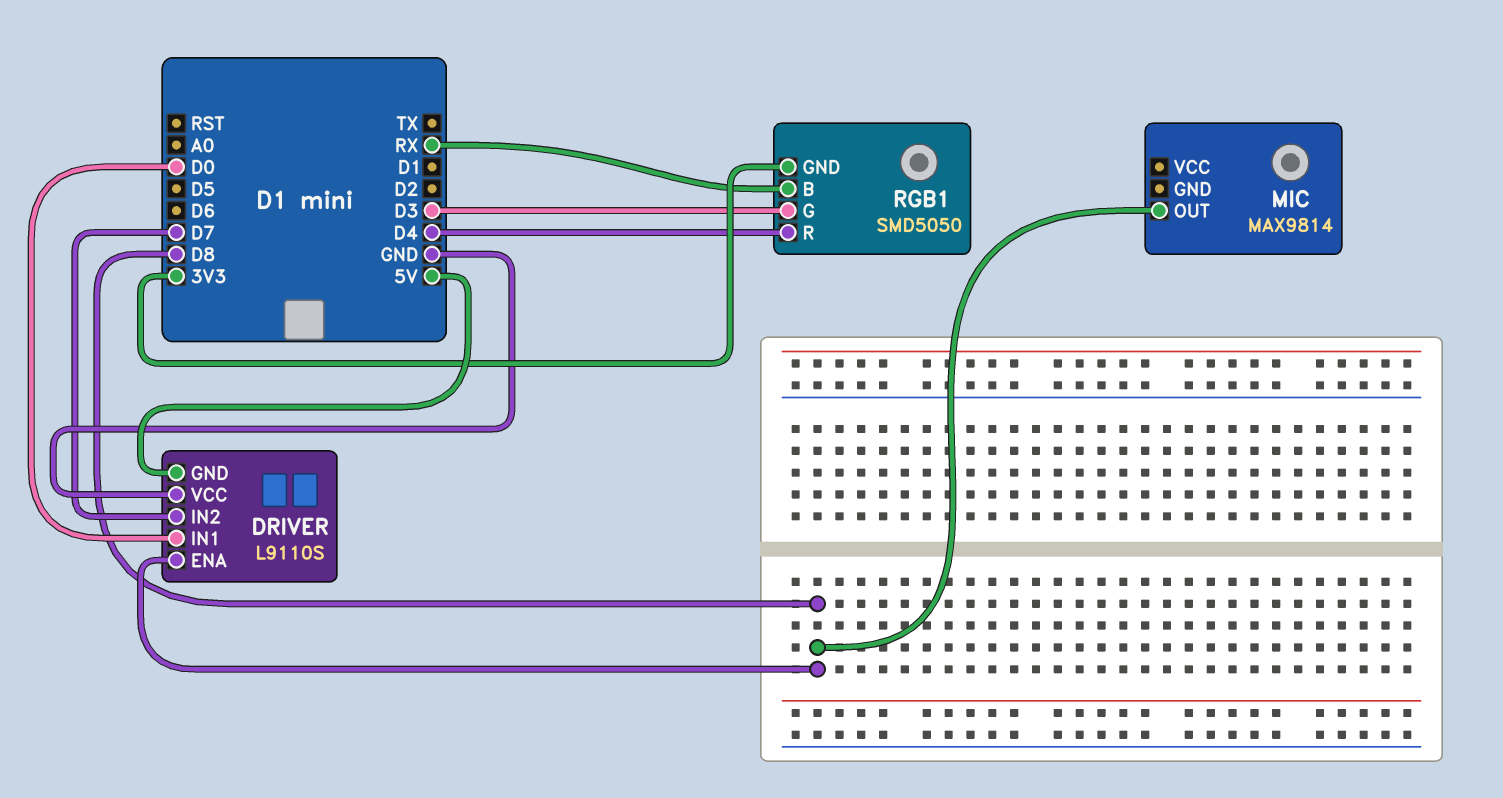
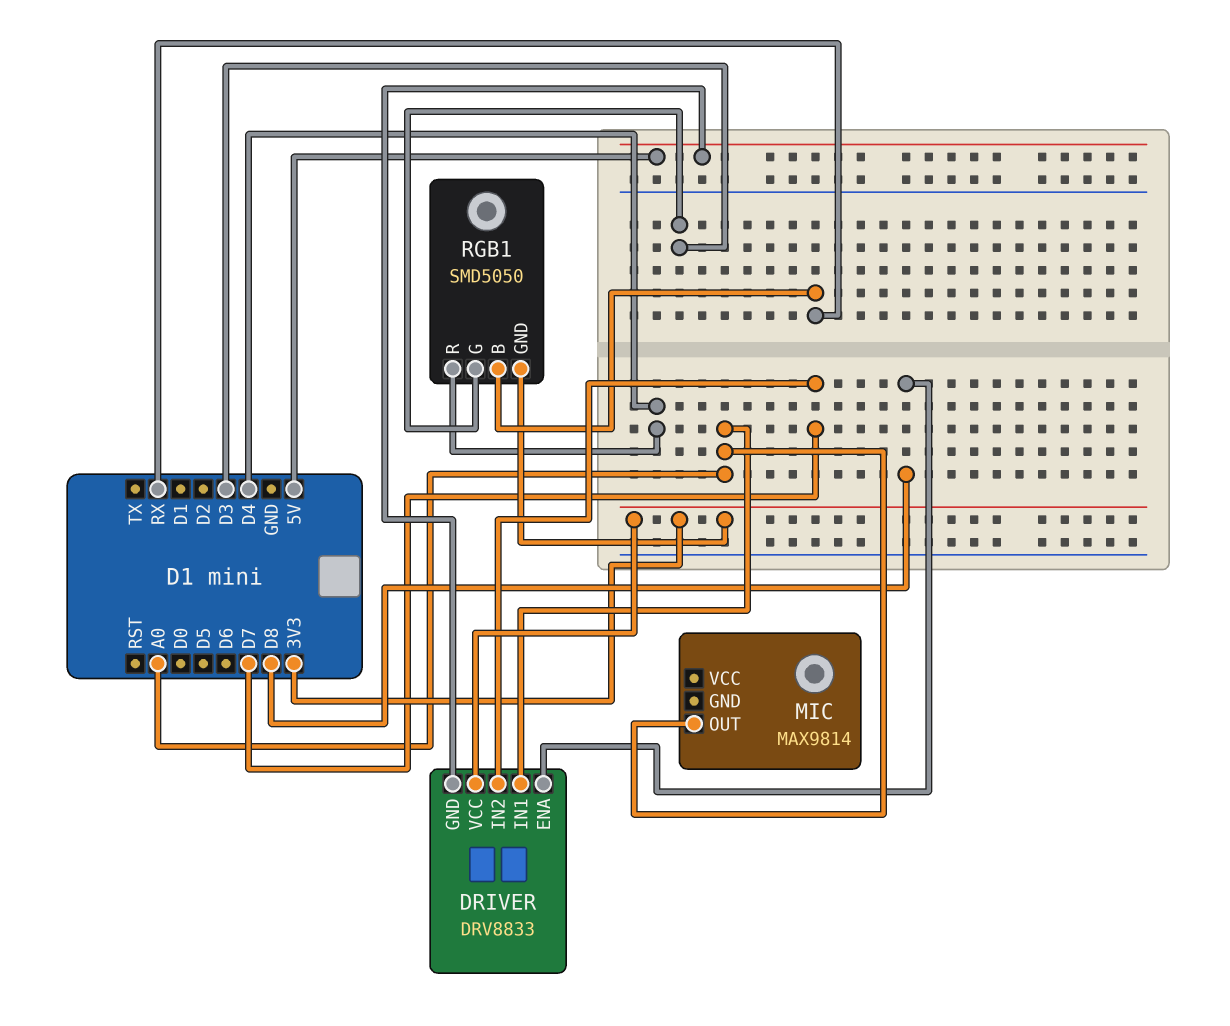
DRIVER: L9110S -> DRV8833
DRIVER pin IN1: D0 -> A0
DRIVER pin VCC: GND -> 3V3
MIC pin OUT: D8 -> A0

